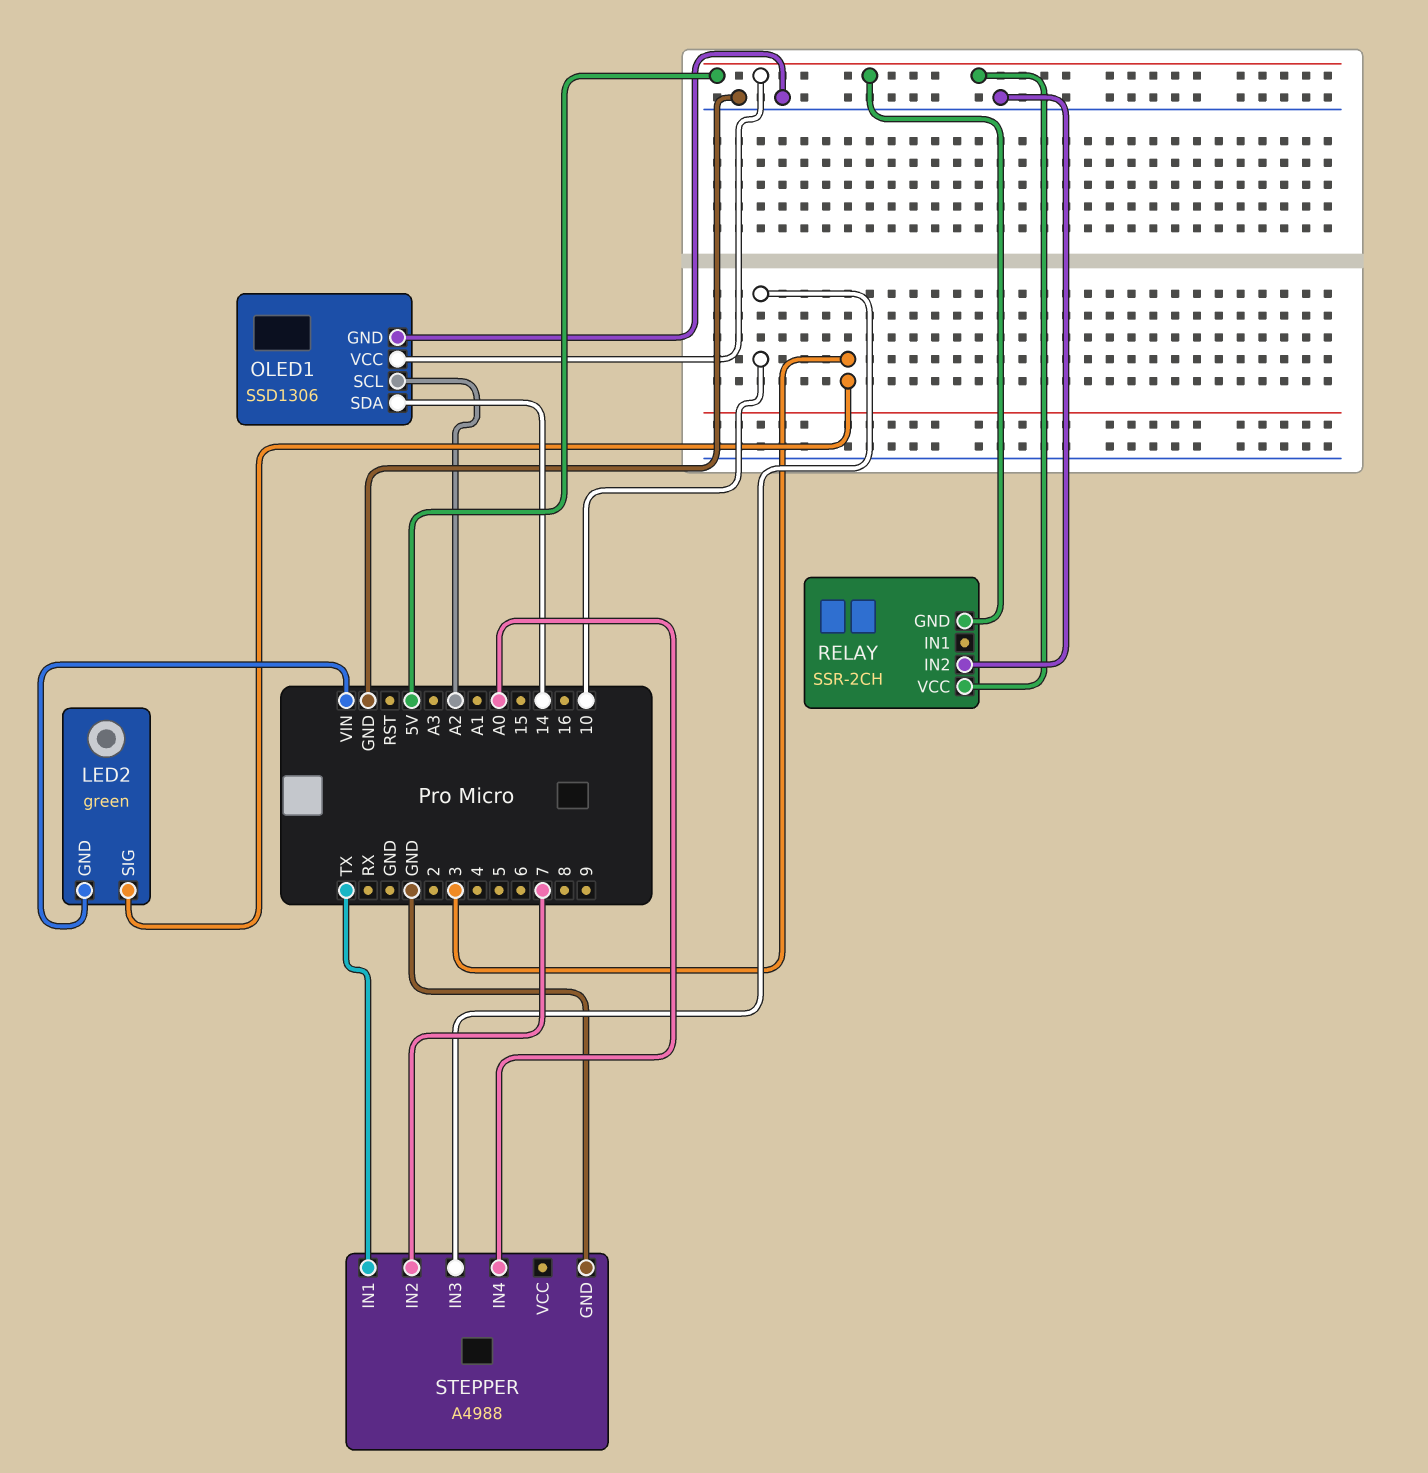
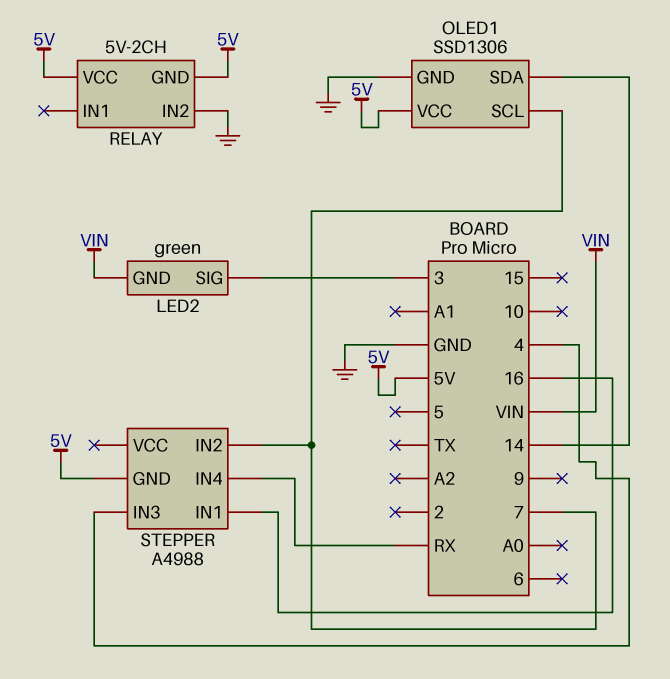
OLED1 pin SCL: A2 -> 7
RELAY: SSR-2CH -> 5V-2CH
STEPPER pin GND: GND -> 5V
STEPPER pin IN1: TX -> 16
STEPPER pin IN3: 10 -> 4
STEPPER pin IN4: A0 -> RX

